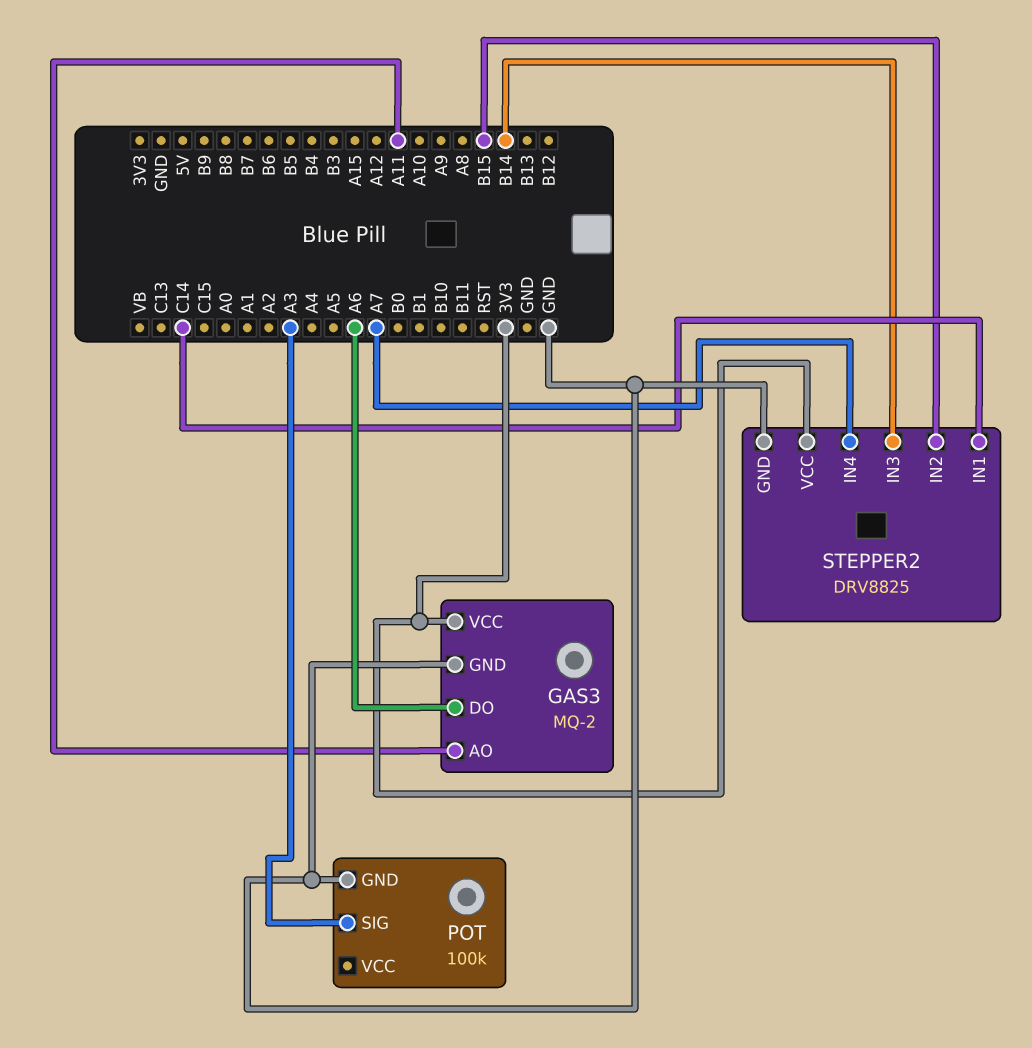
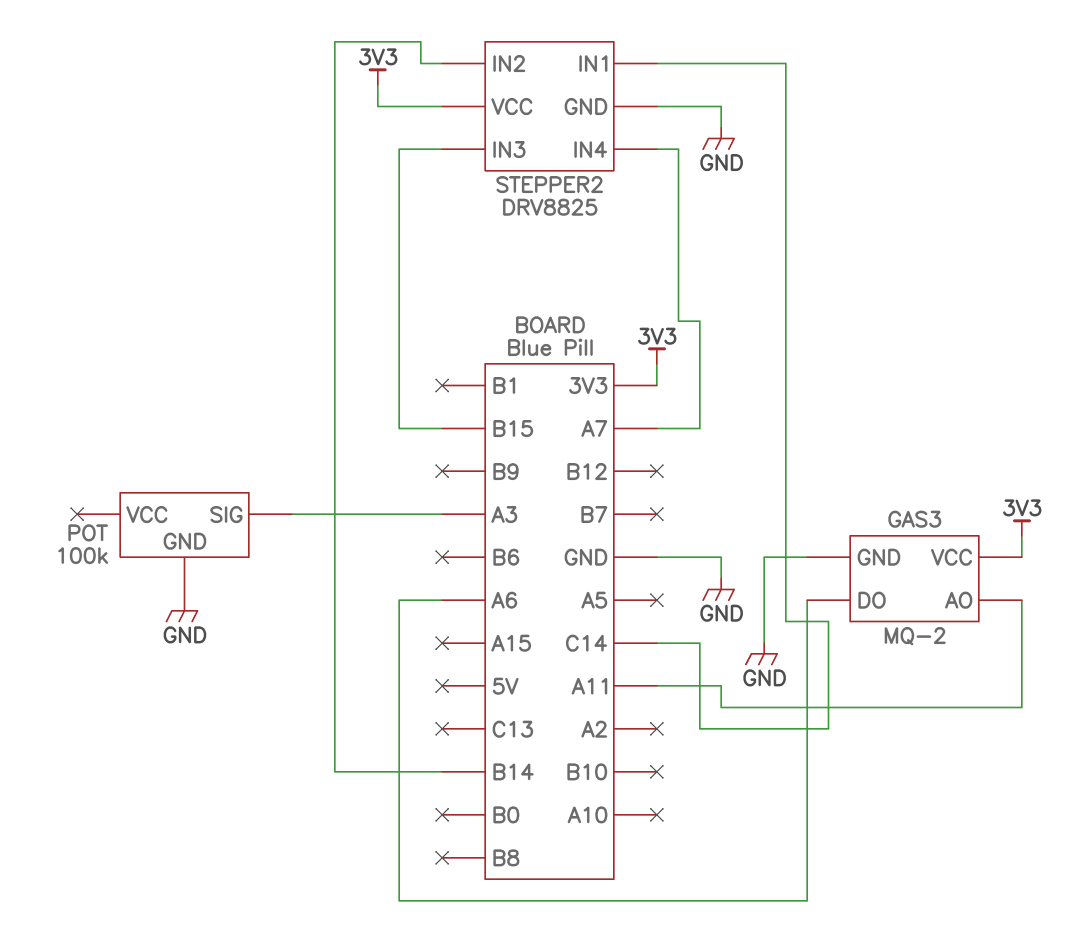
STEPPER2 pin IN2: B15 -> B14
STEPPER2 pin IN3: B14 -> B15

